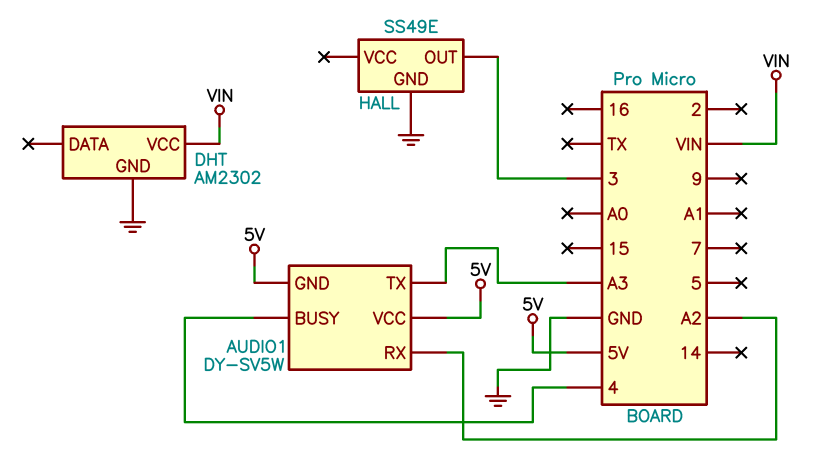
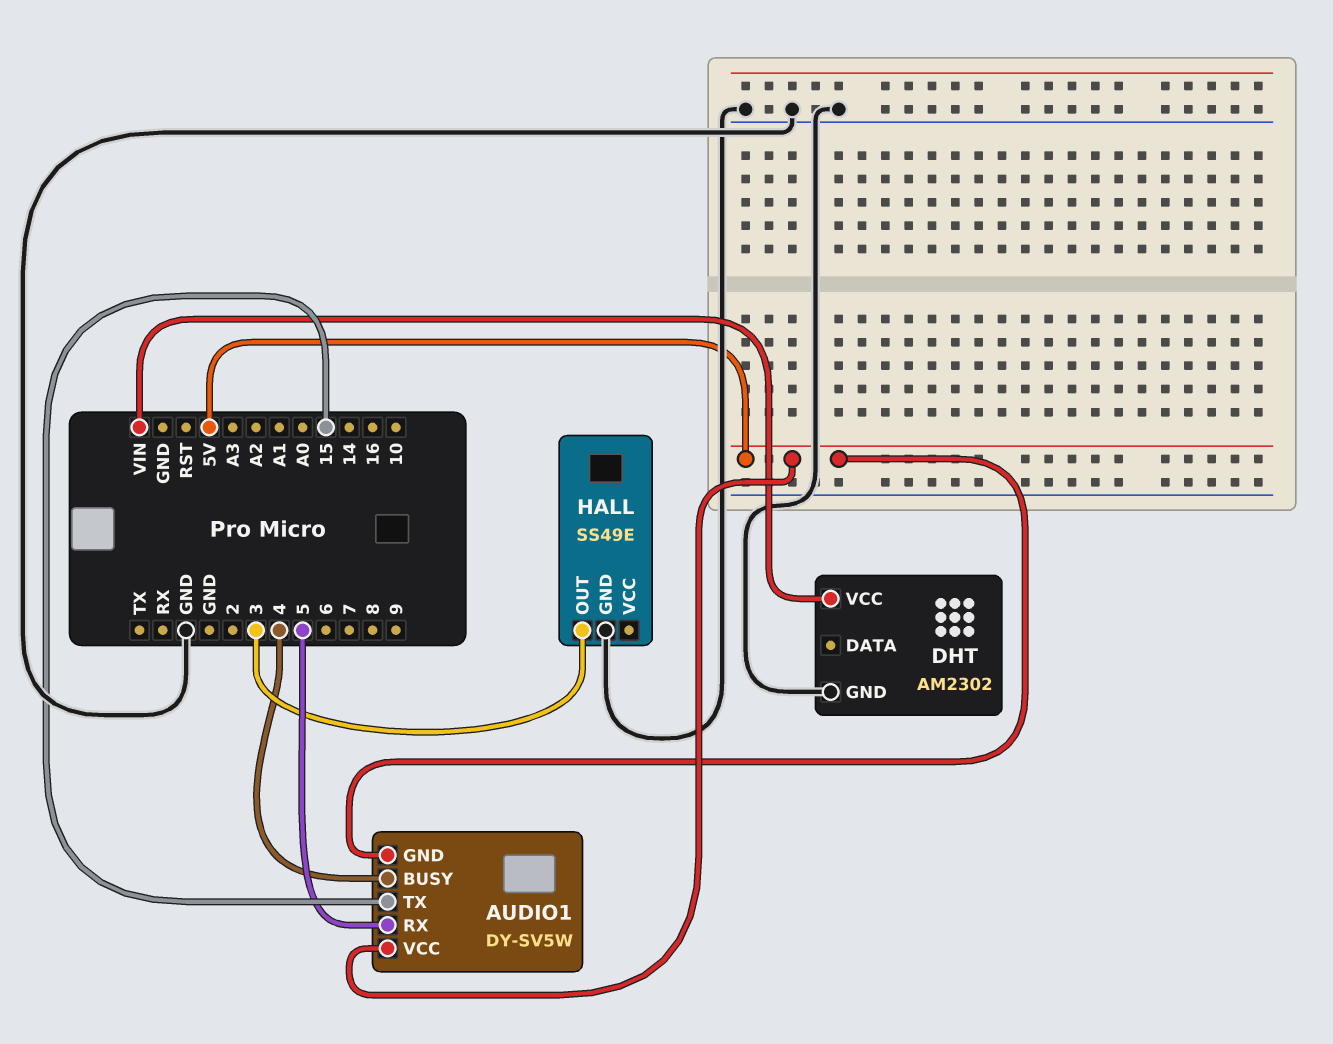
AUDIO1 pin RX: A2 -> 5
AUDIO1 pin TX: A3 -> 15

